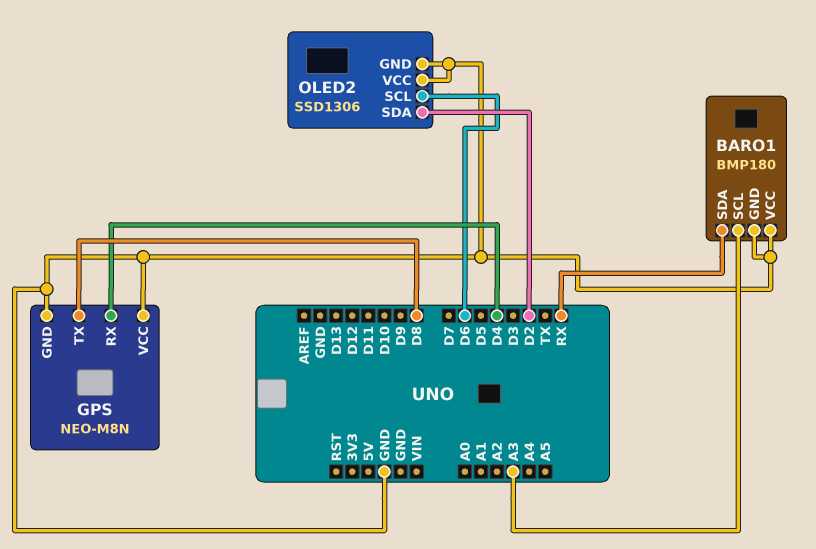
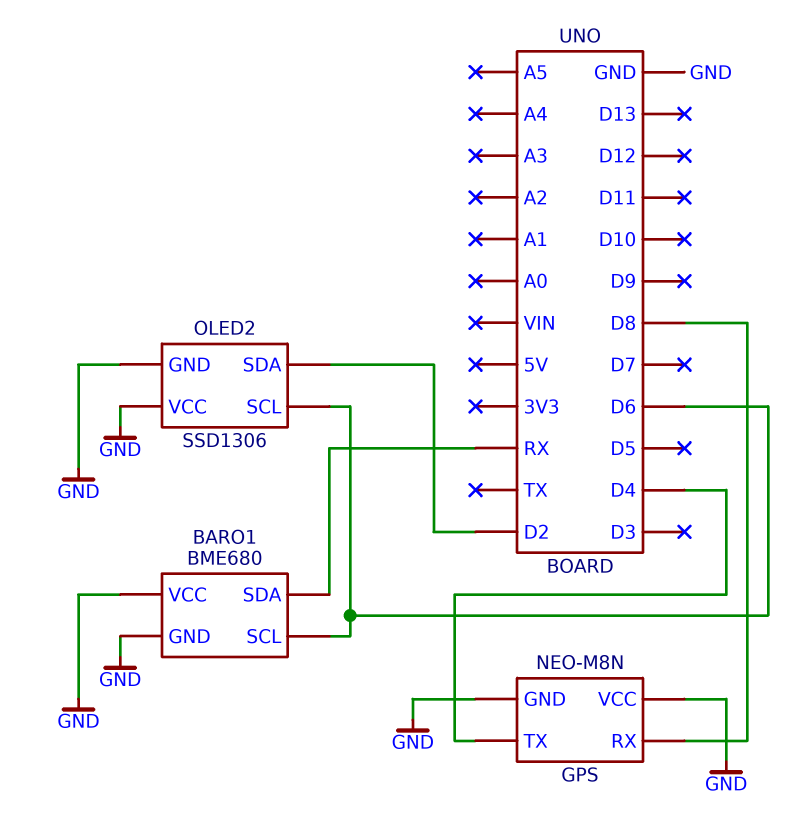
BARO1: BMP180 -> BME680
BARO1 pin SCL: A3 -> D6
GPS pin RX: D4 -> D8
GPS pin TX: D8 -> D4

